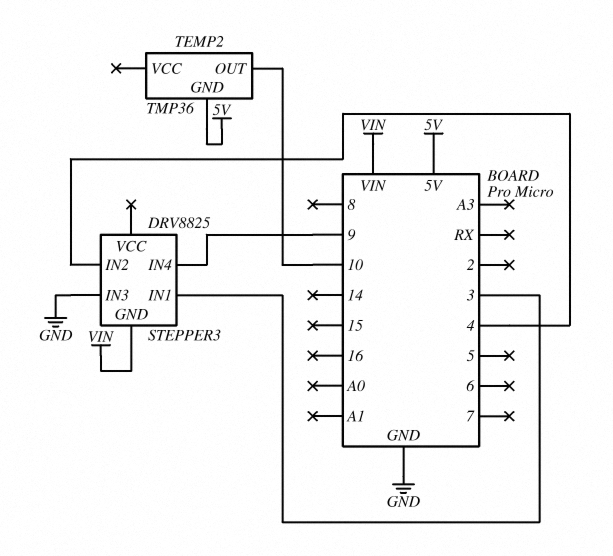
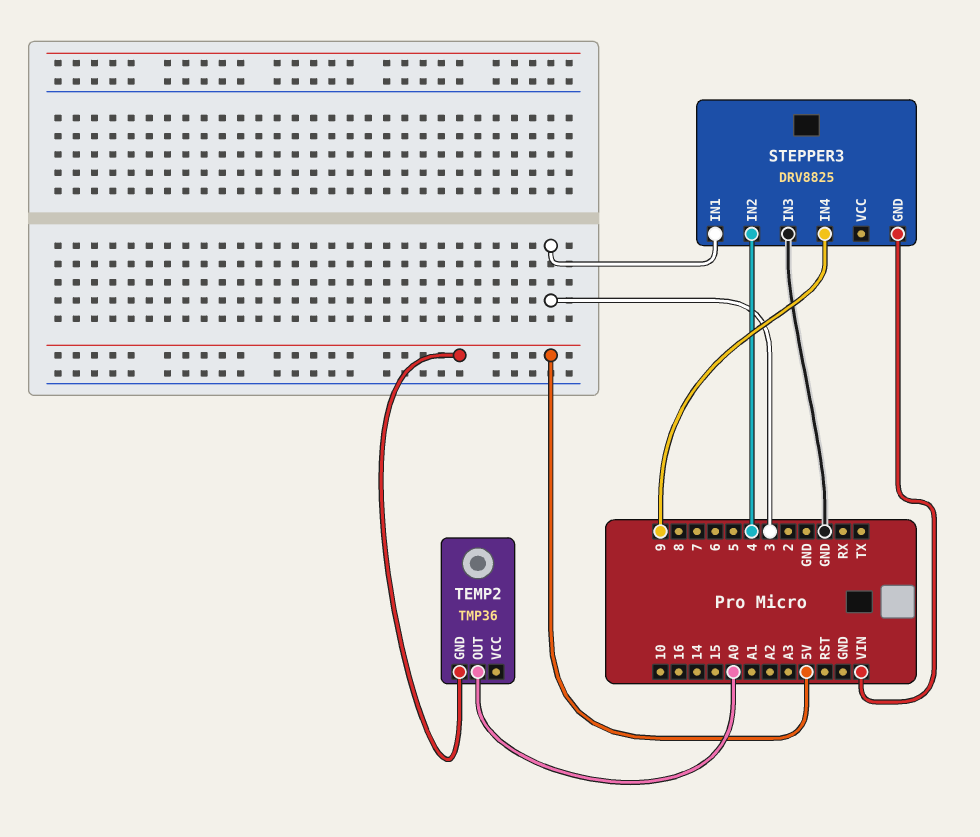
TEMP2 pin OUT: 10 -> A0

